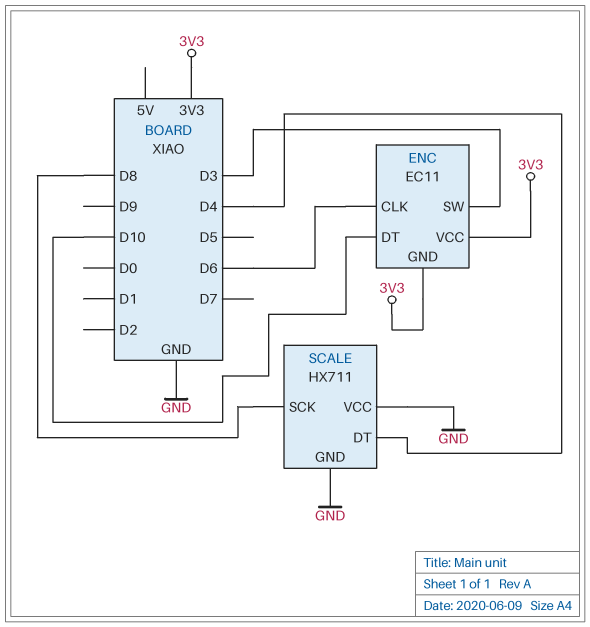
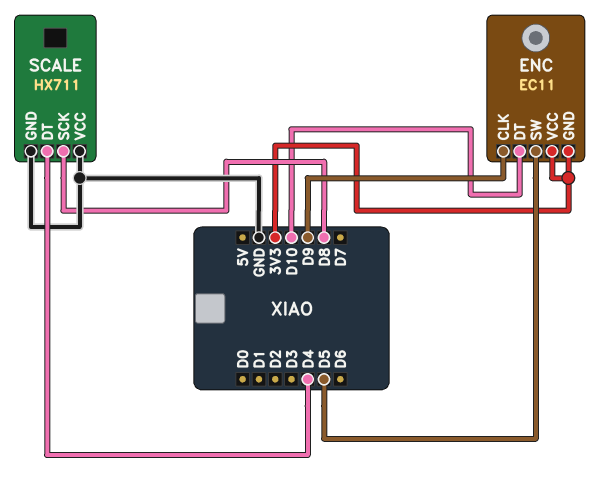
ENC pin CLK: D6 -> D9
ENC pin SW: D3 -> D5

